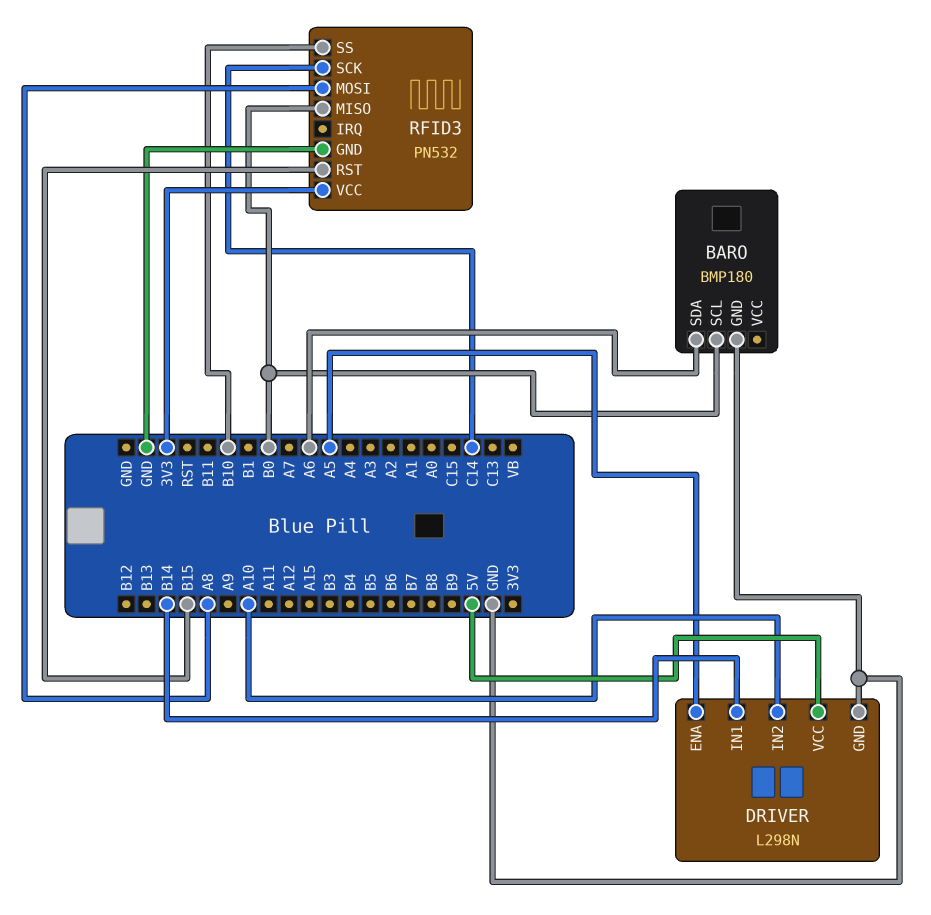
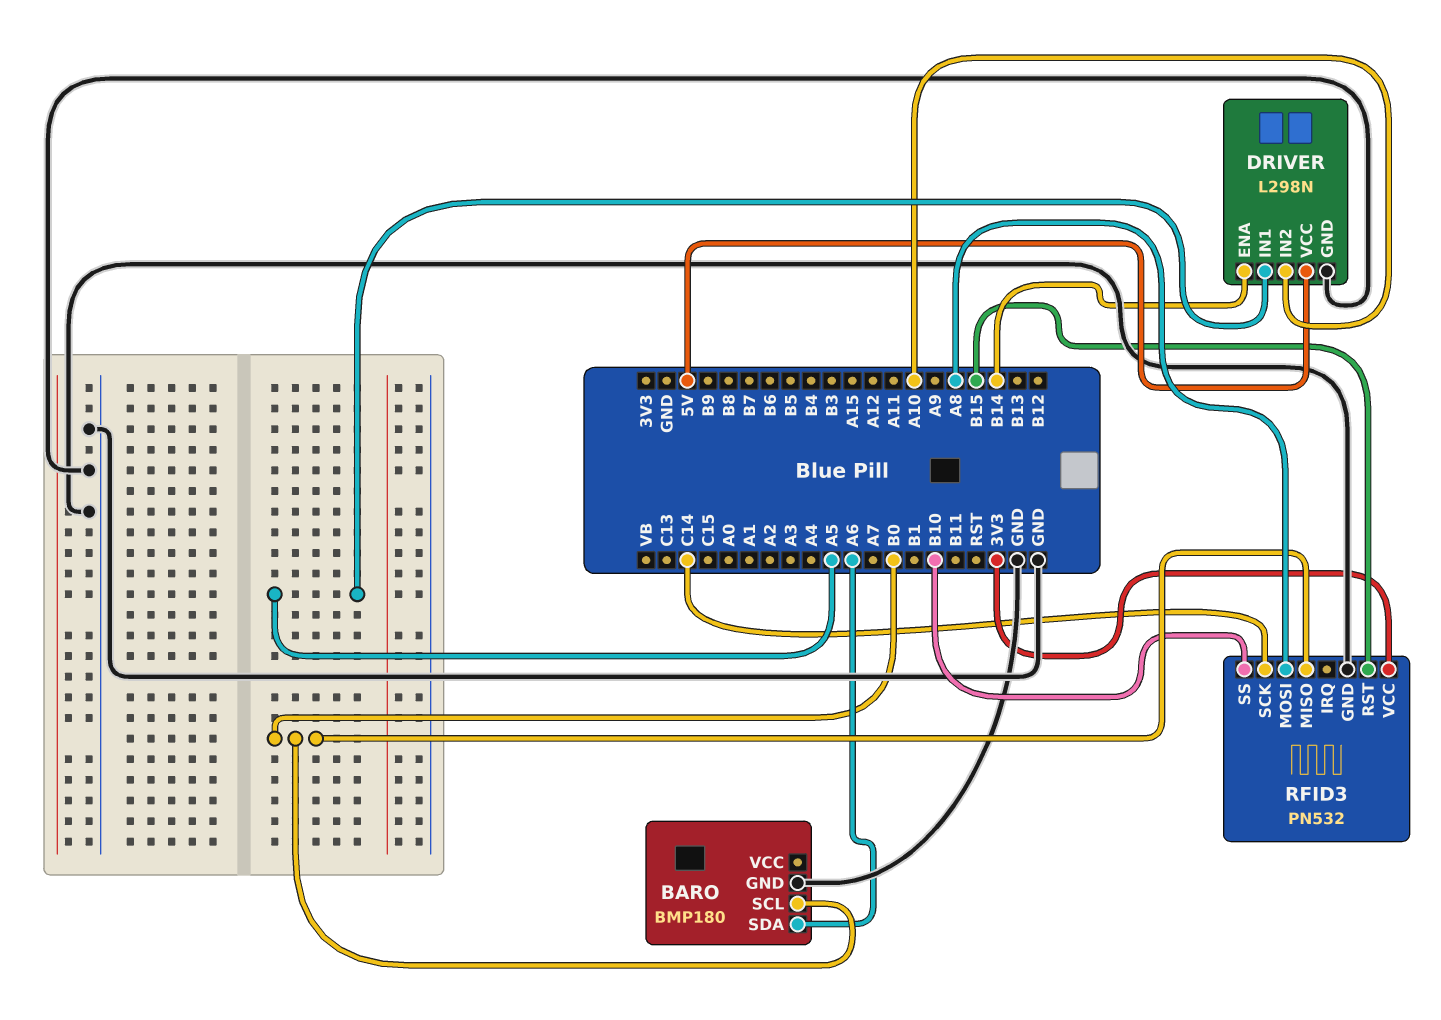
DRIVER pin ENA: A5 -> B14
DRIVER pin IN1: B14 -> A5

